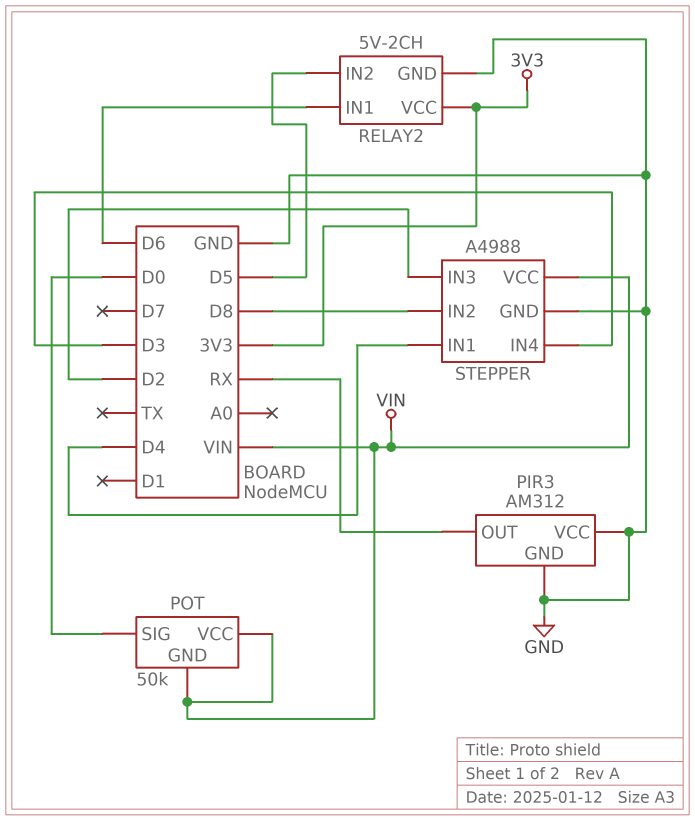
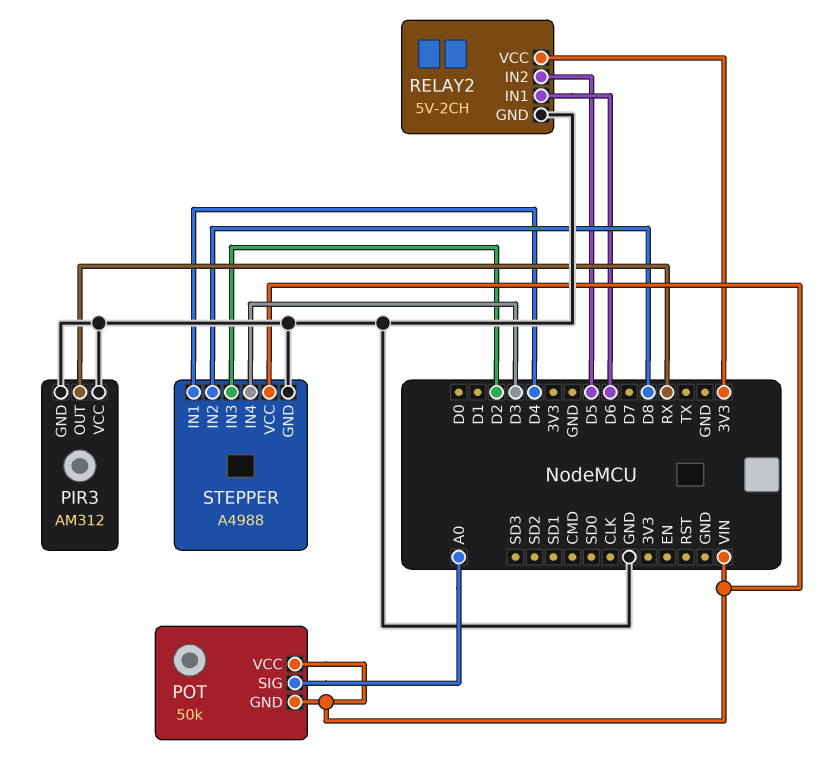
POT pin SIG: D0 -> A0

